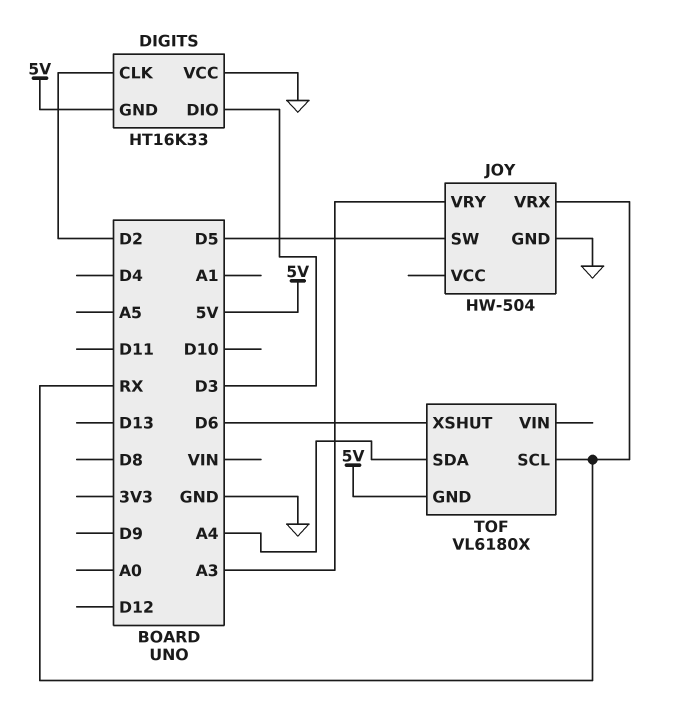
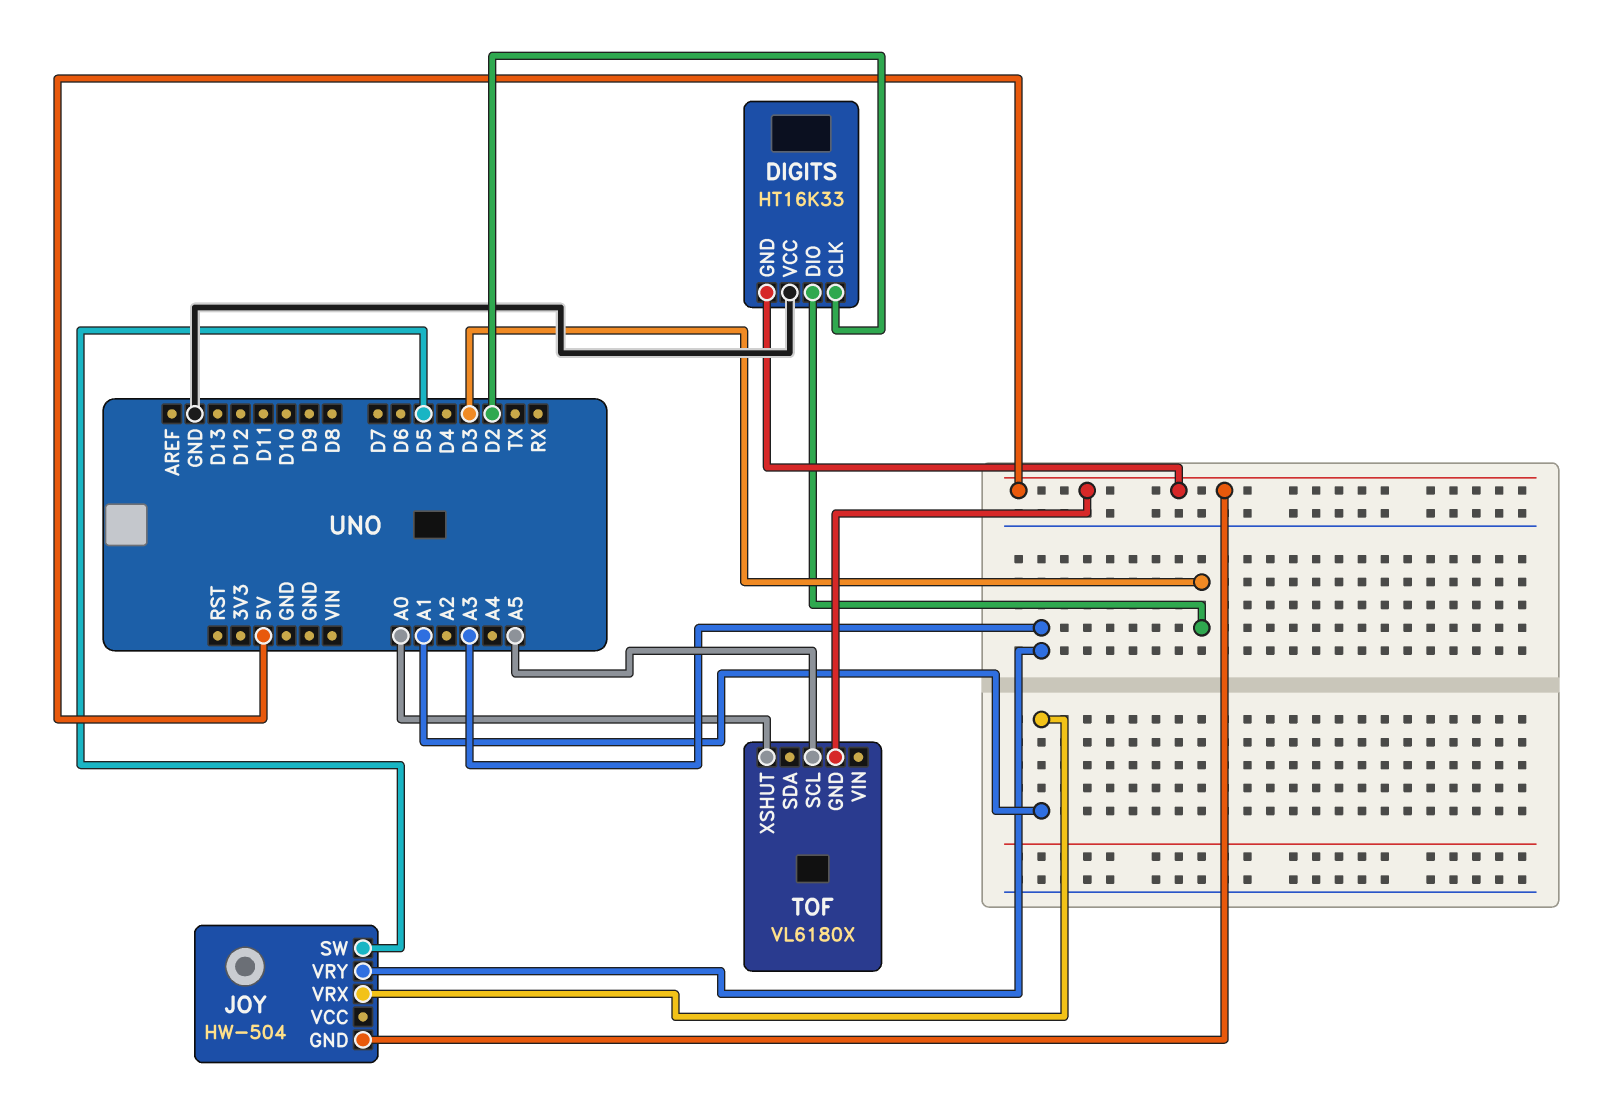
JOY pin GND: GND -> 5V
JOY pin VRX: RX -> A1
TOF pin SCL: RX -> A5
TOF pin SDA: A4 -> none
TOF pin XSHUT: D6 -> A0

